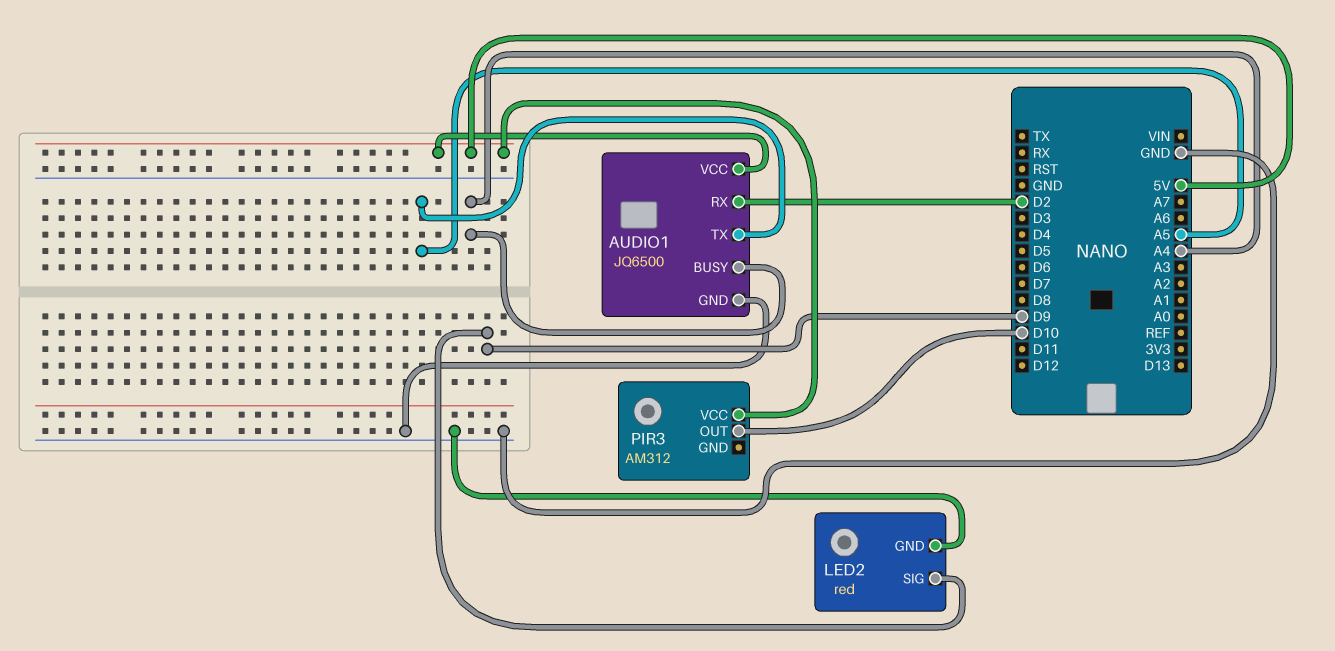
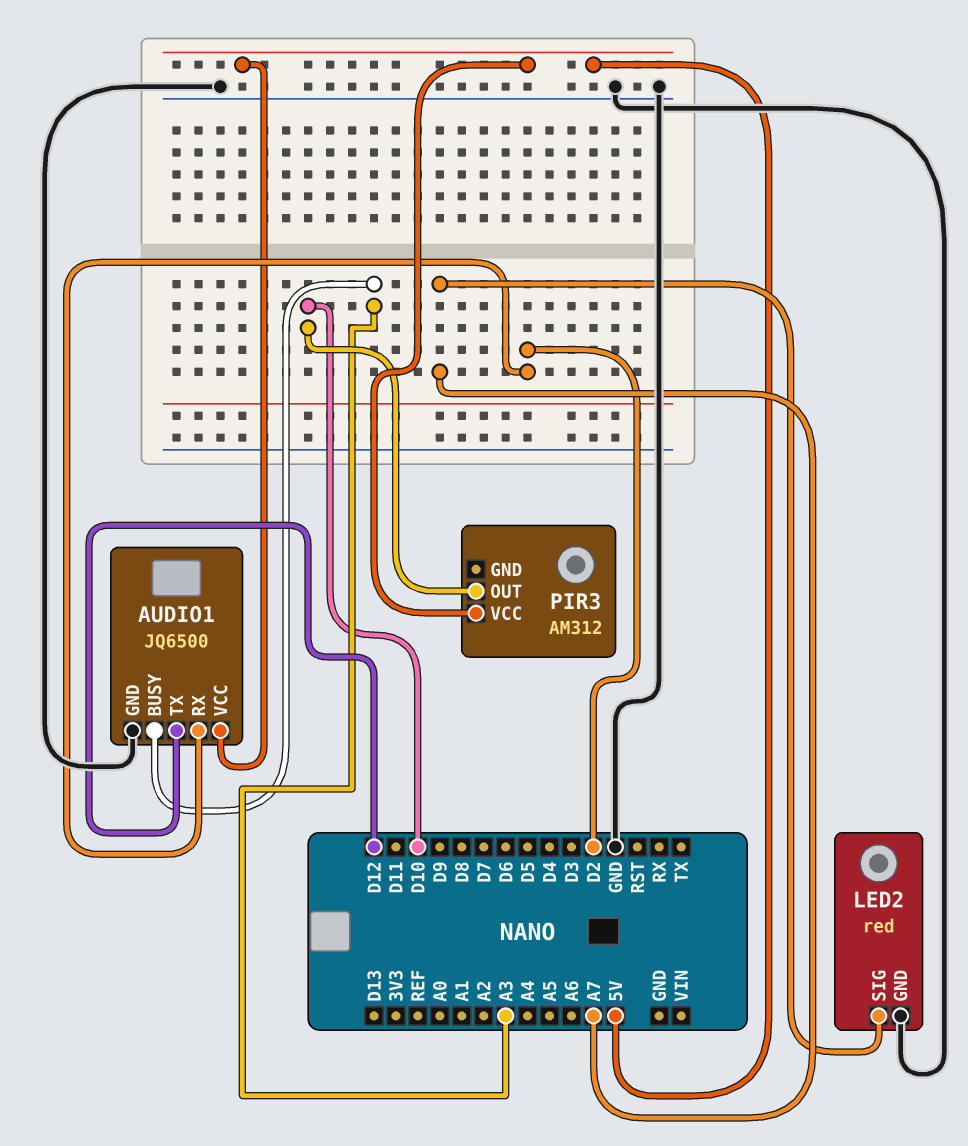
AUDIO1 pin BUSY: A4 -> A3
AUDIO1 pin TX: A5 -> D12
LED2 pin SIG: D9 -> A7

